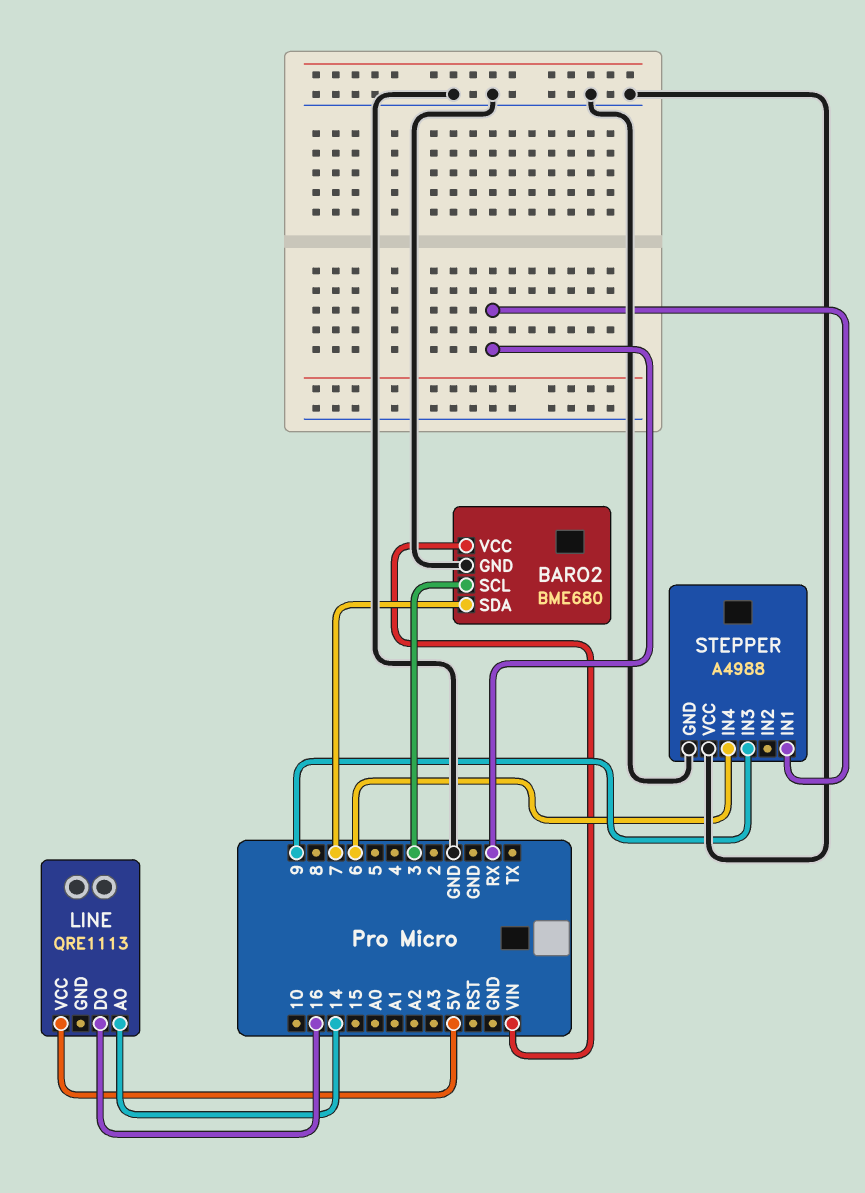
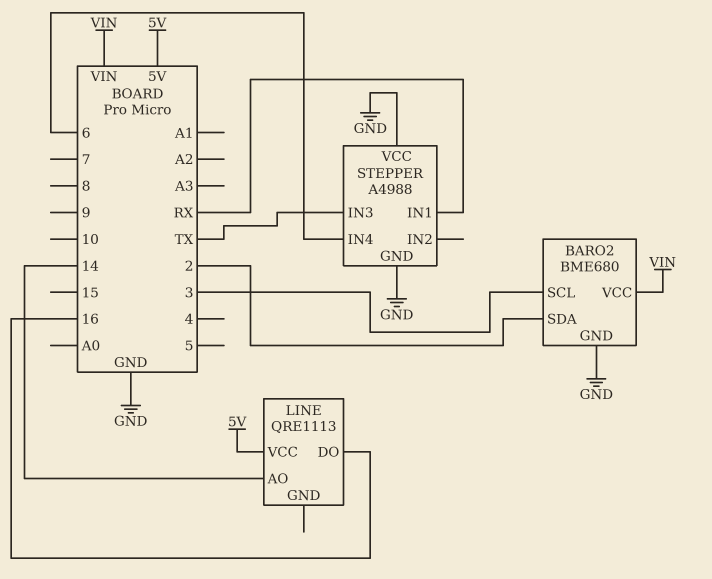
BARO2 pin SDA: 7 -> 2
STEPPER pin IN3: 9 -> TX

